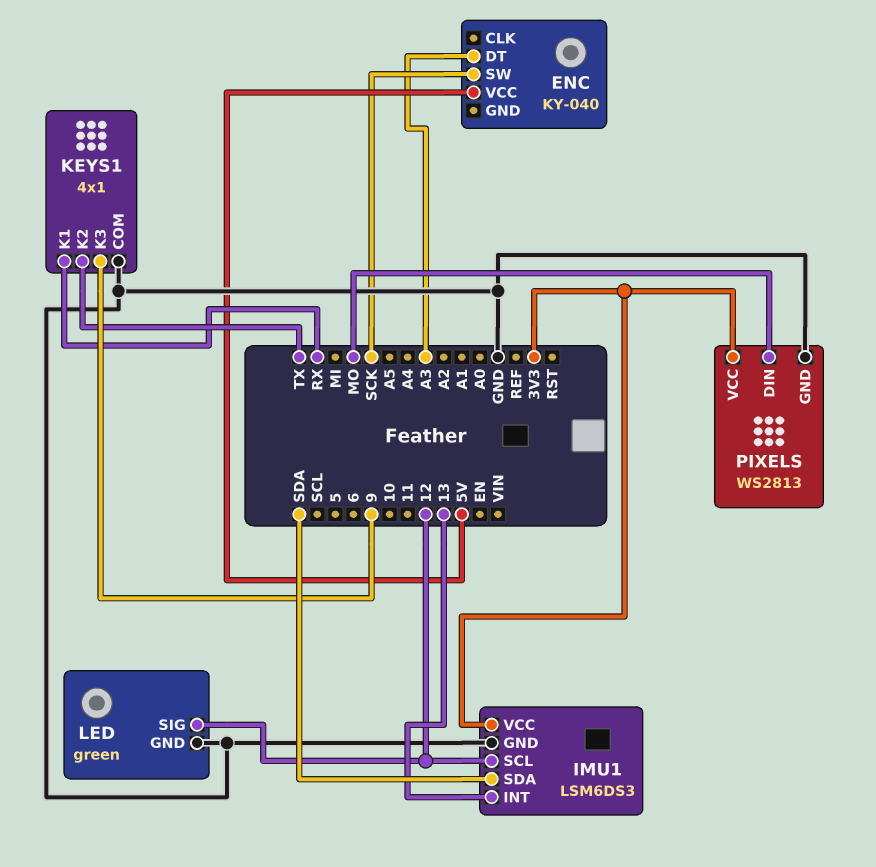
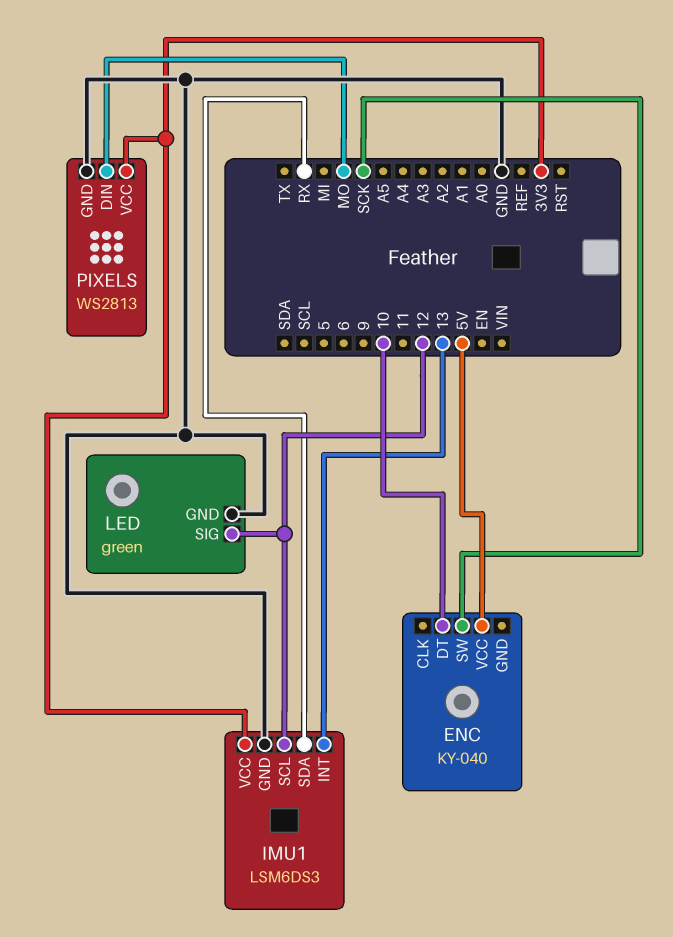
ENC pin DT: A3 -> 10
IMU1 pin SDA: SDA -> RX
KEYS1: 4x1 -> none
KEYS1 pin COM: GND -> none
KEYS1 pin K1: RX -> none
KEYS1 pin K2: TX -> none
KEYS1 pin K3: 9 -> none

